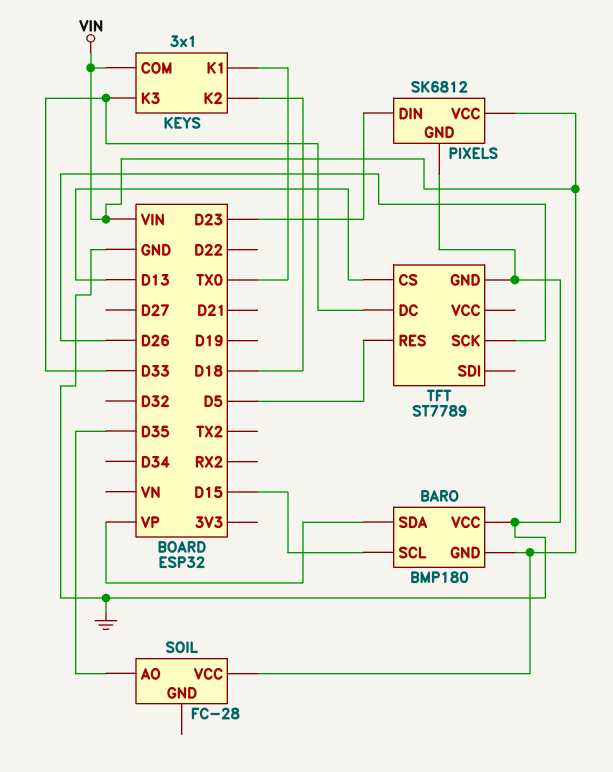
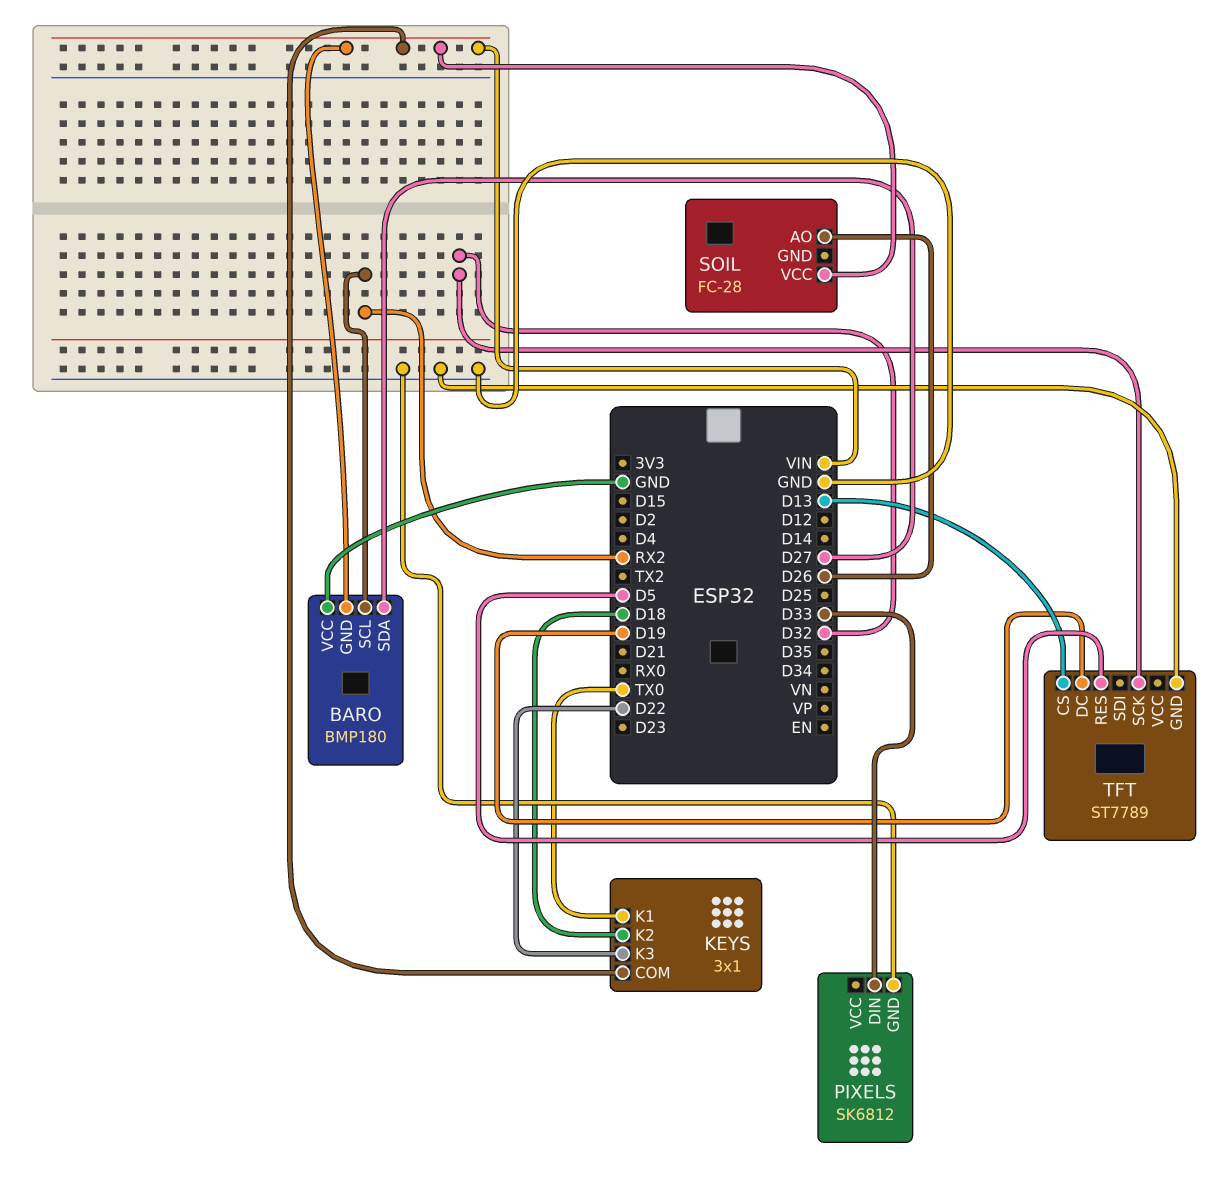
BARO pin SCL: D15 -> RX2
BARO pin SDA: VP -> D27
KEYS pin K3: D33 -> D22
PIXELS pin DIN: D23 -> D33
PIXELS pin VCC: VIN -> none
SOIL pin AO: D35 -> D26
TFT pin DC: D33 -> D19
TFT pin SCK: D26 -> D32

